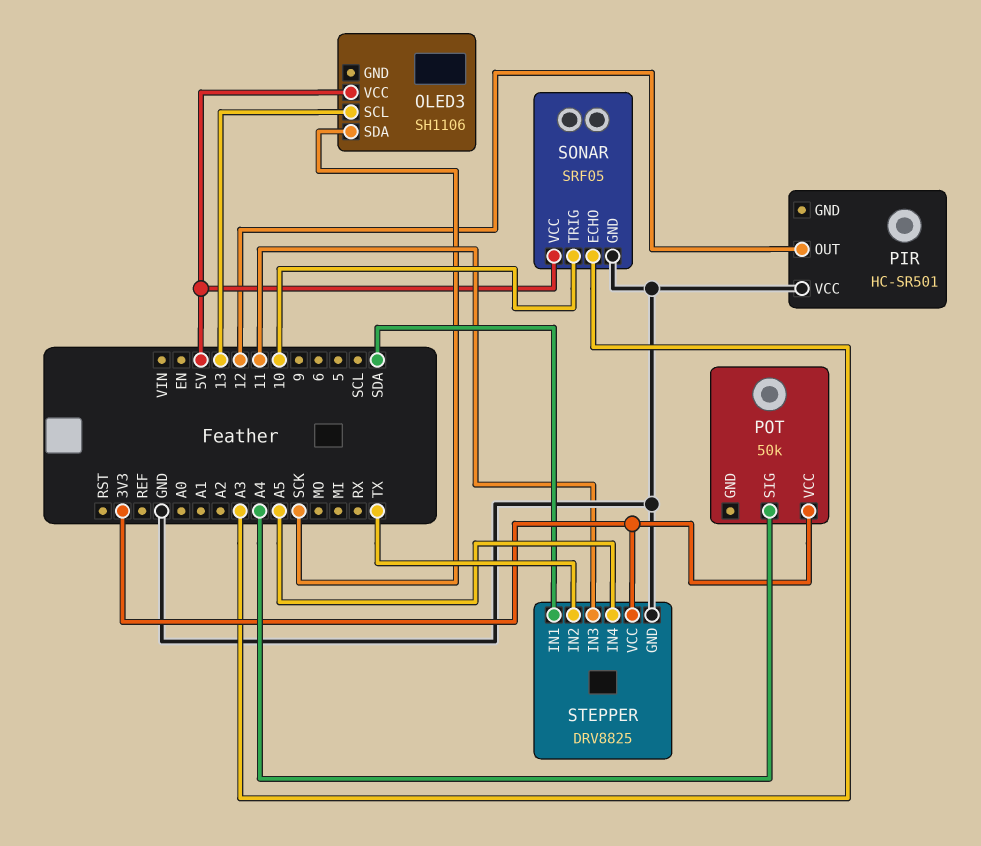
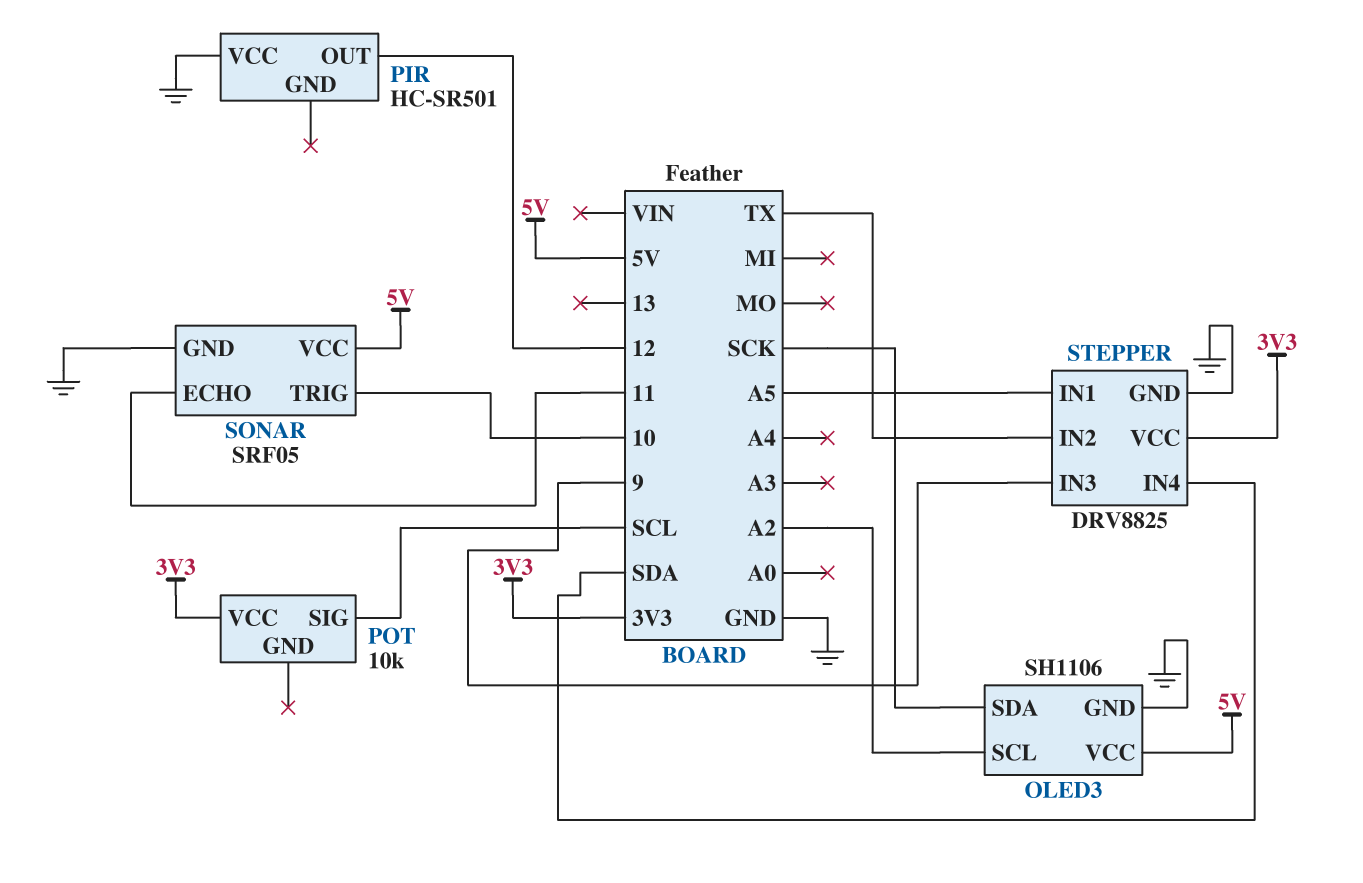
OLED3 pin GND: none -> GND
OLED3 pin SCL: 13 -> A2
POT: 50k -> 10k
POT pin SIG: A4 -> SCL
SONAR pin ECHO: A3 -> 11
STEPPER pin IN1: SDA -> A5
STEPPER pin IN3: 11 -> 9
STEPPER pin IN4: A5 -> SDA

